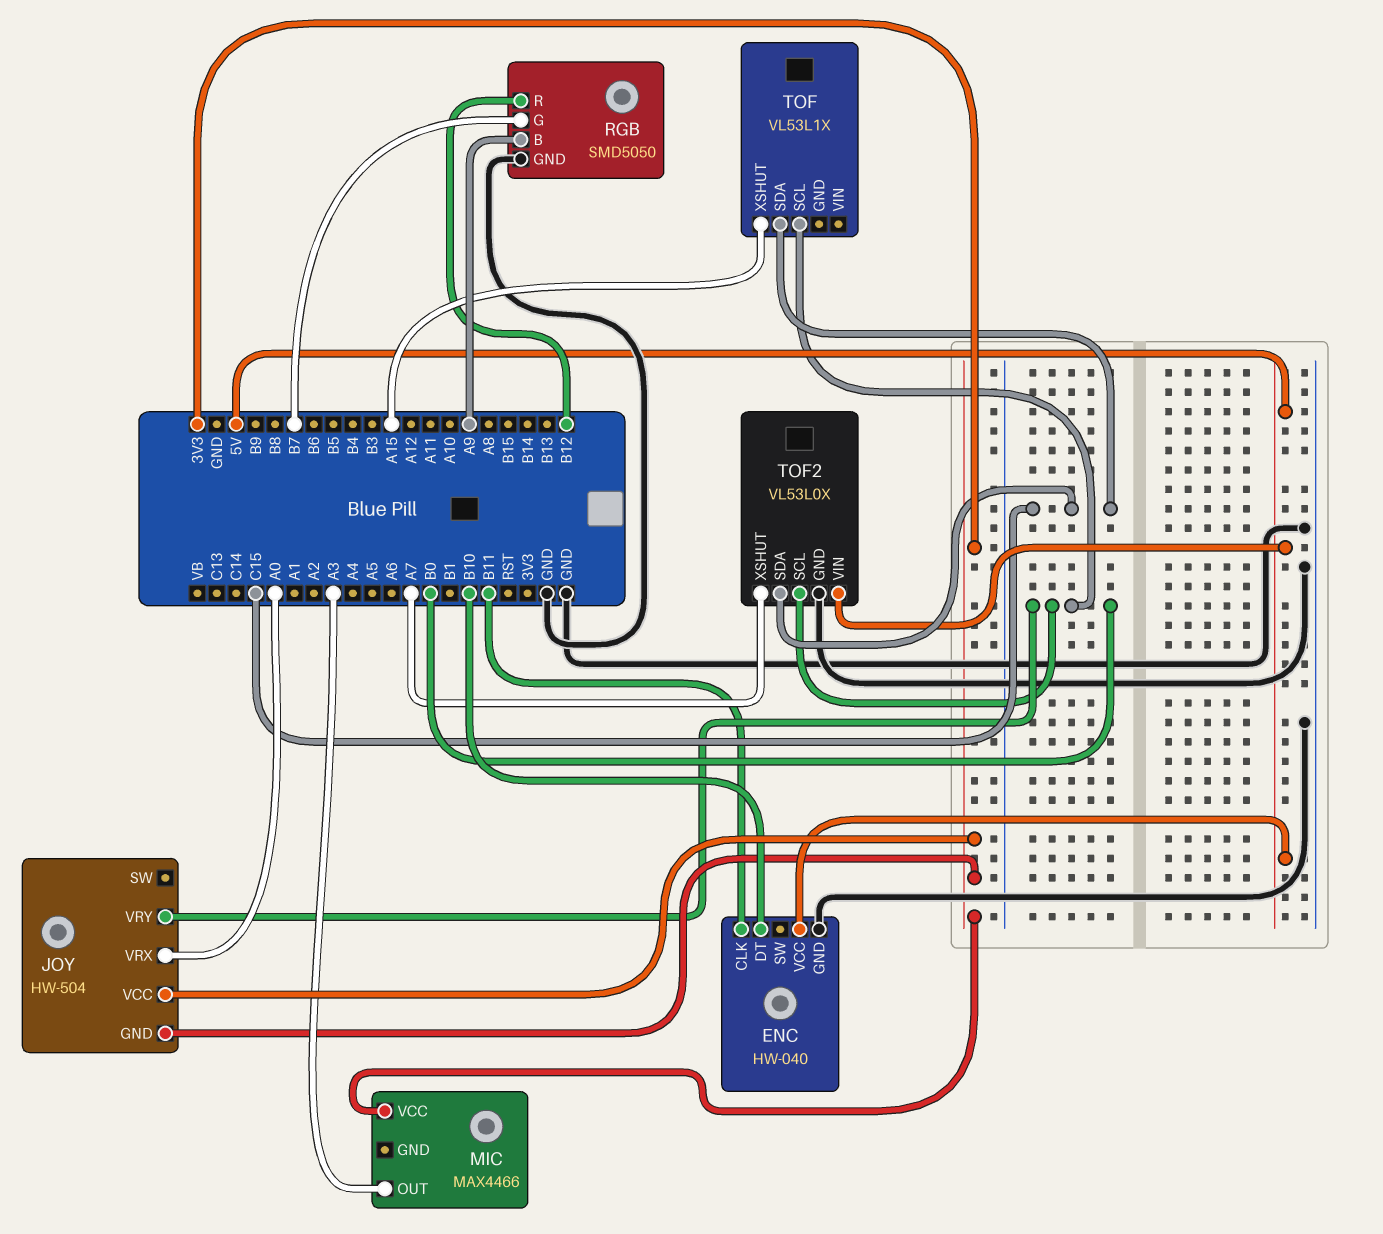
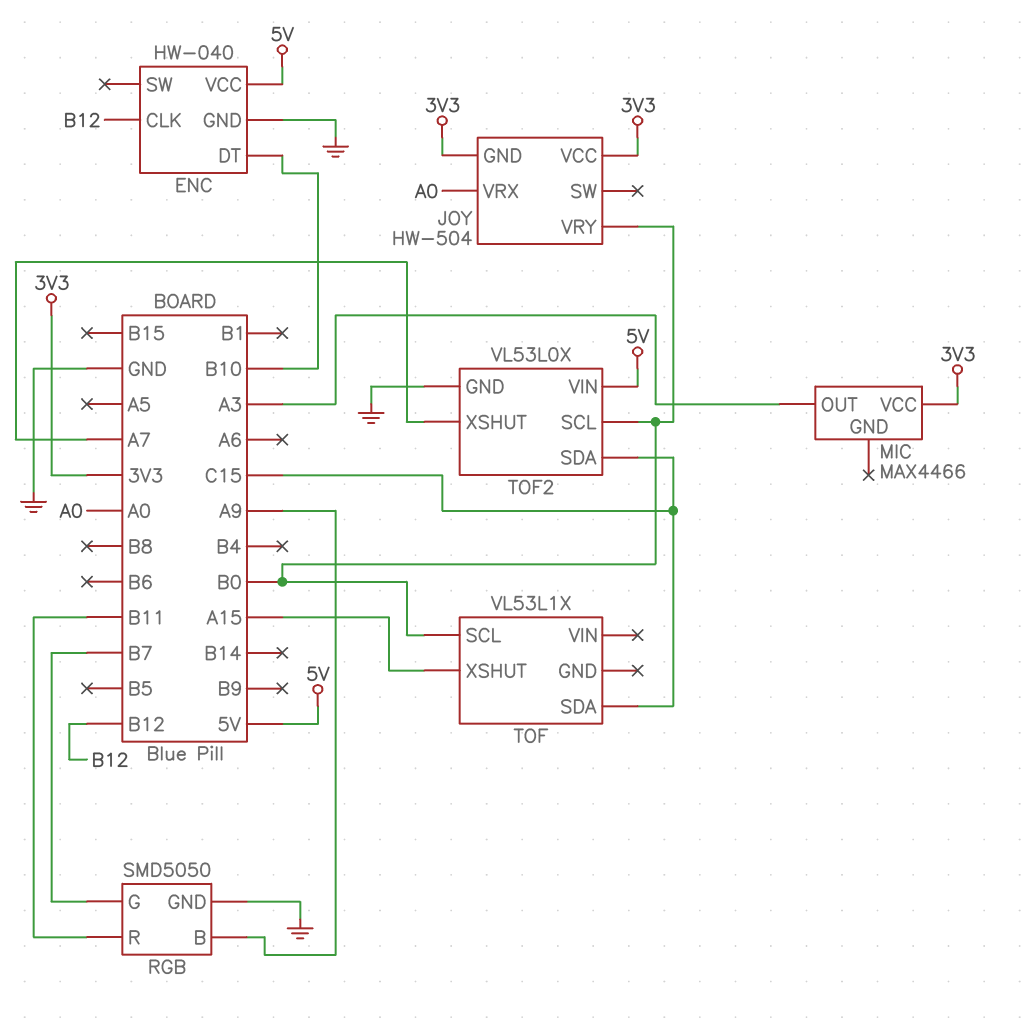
ENC pin CLK: B11 -> B12
RGB pin R: B12 -> B11

